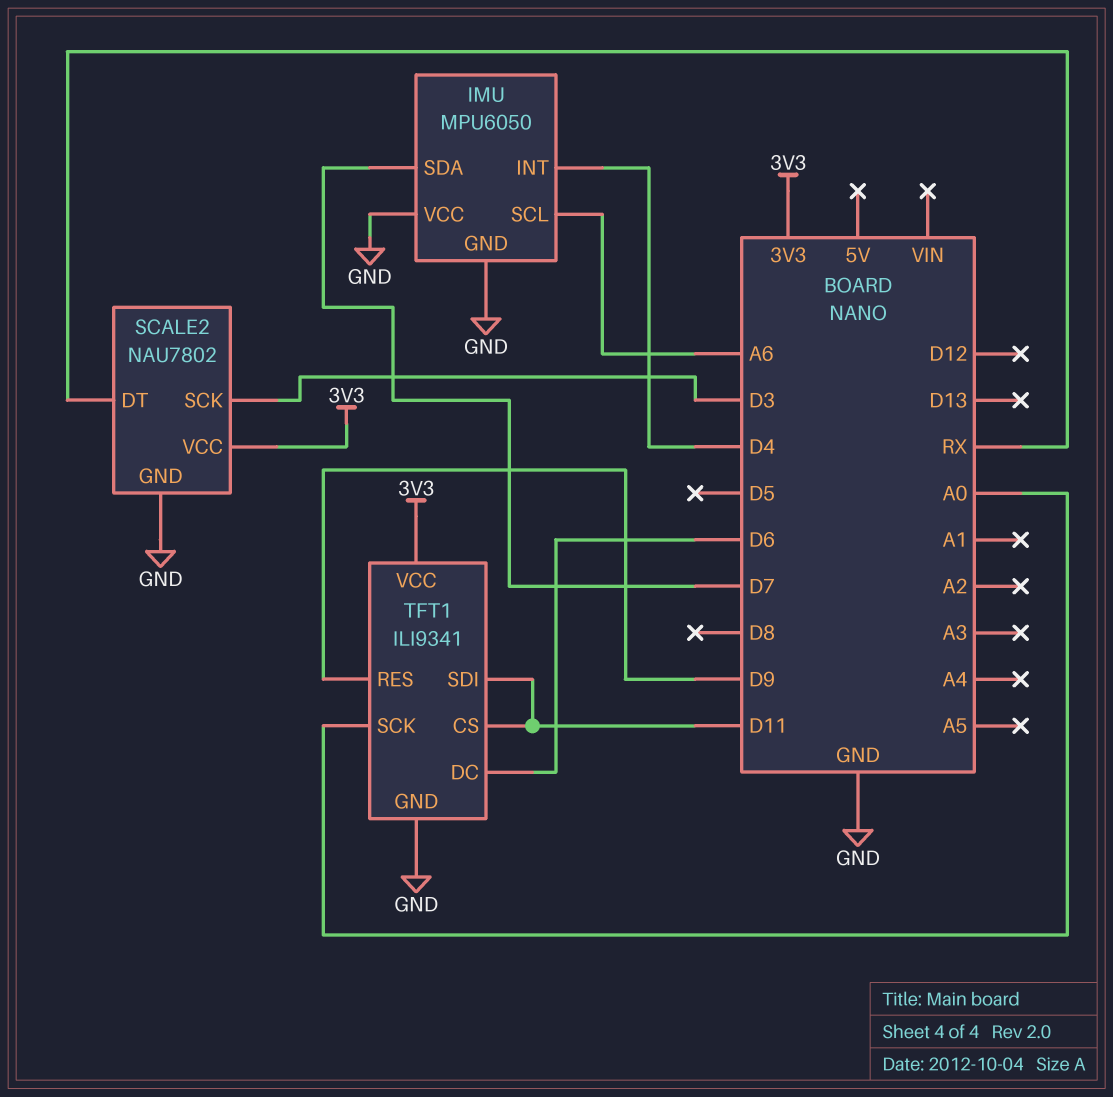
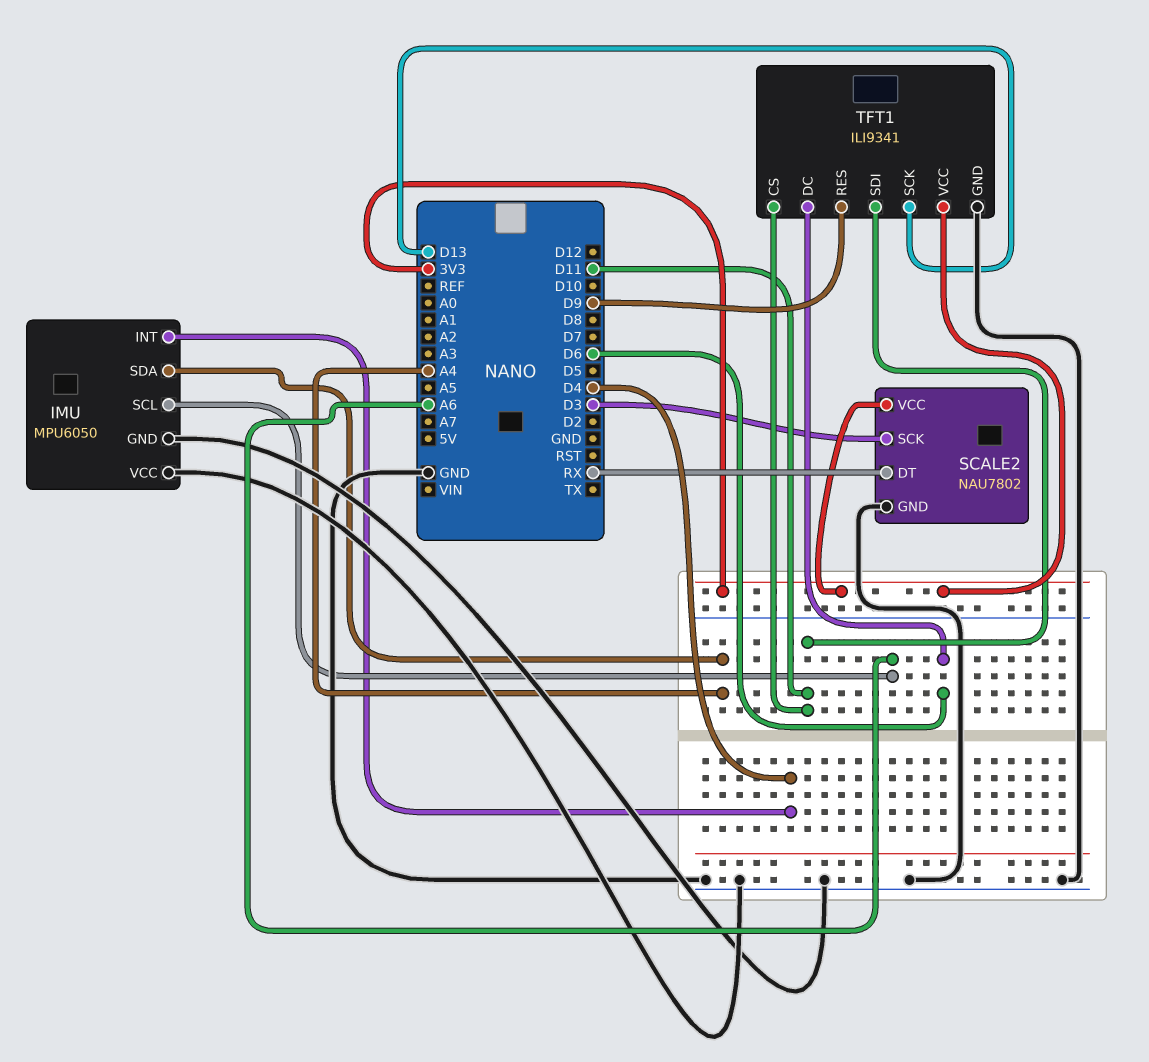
IMU pin SDA: D7 -> A4
TFT1 pin SCK: A0 -> D13

